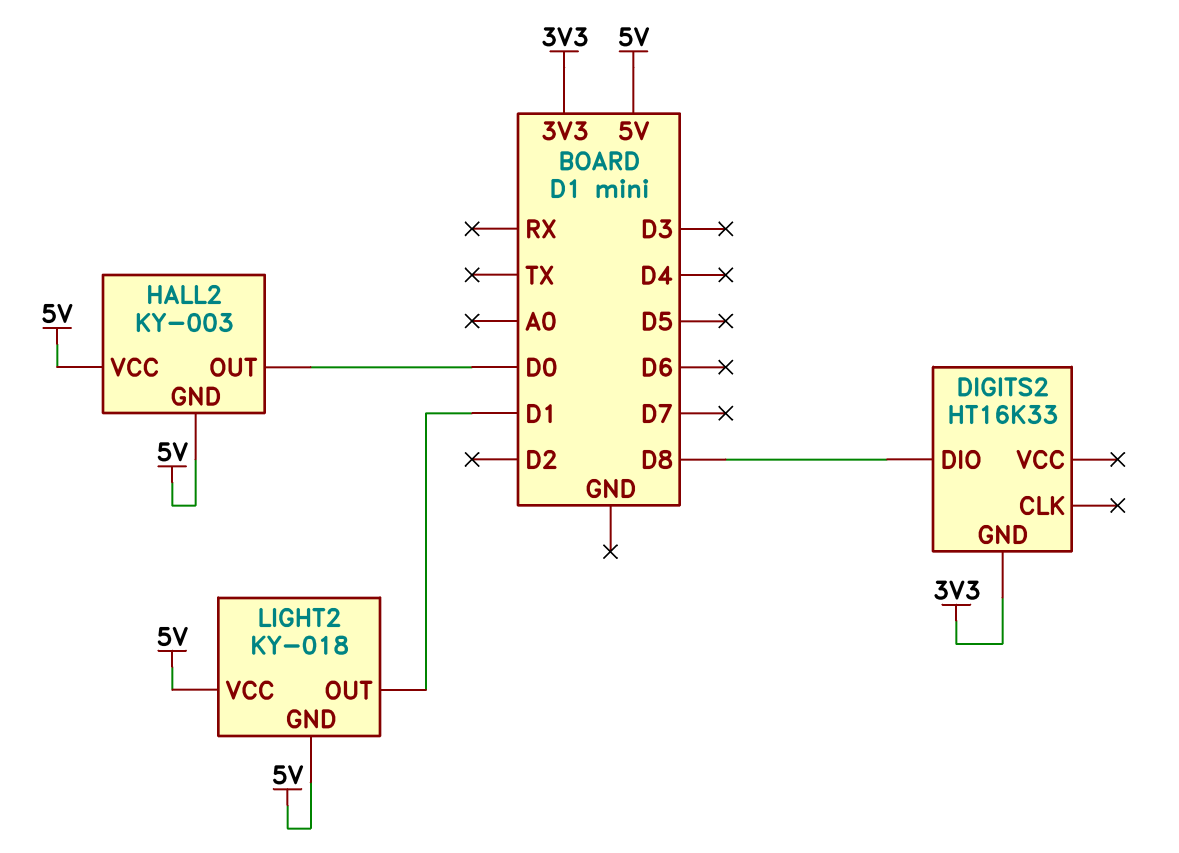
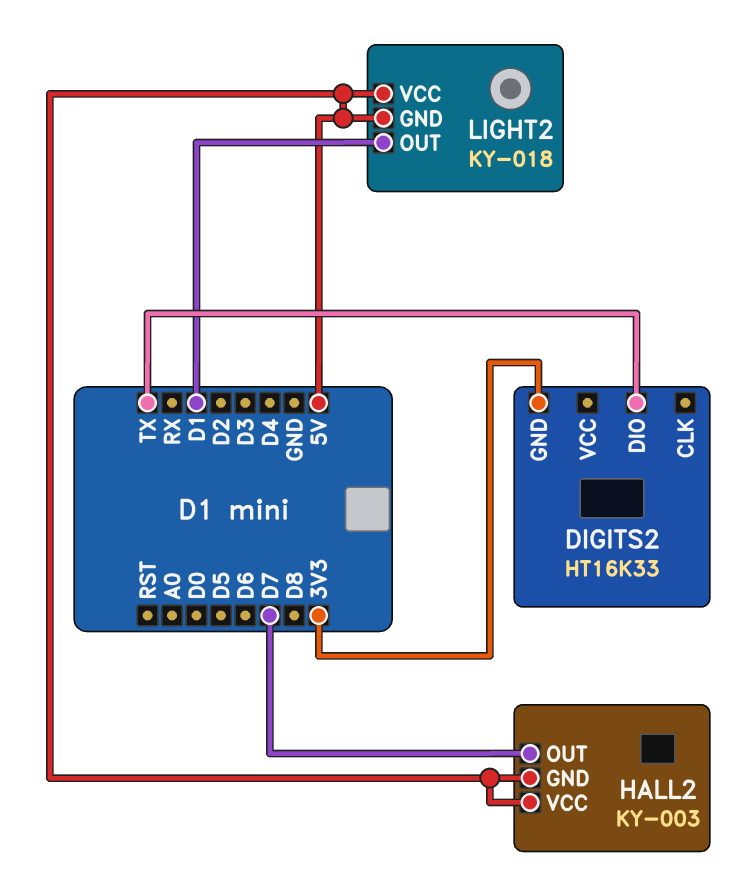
DIGITS2 pin DIO: D8 -> TX
HALL2 pin OUT: D0 -> D7

